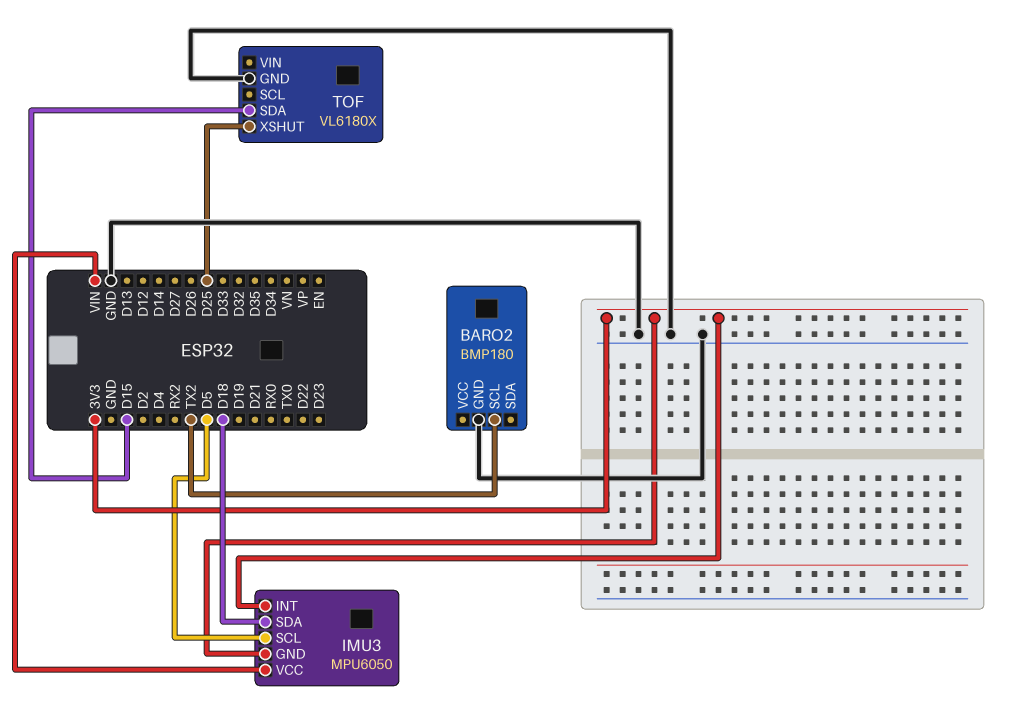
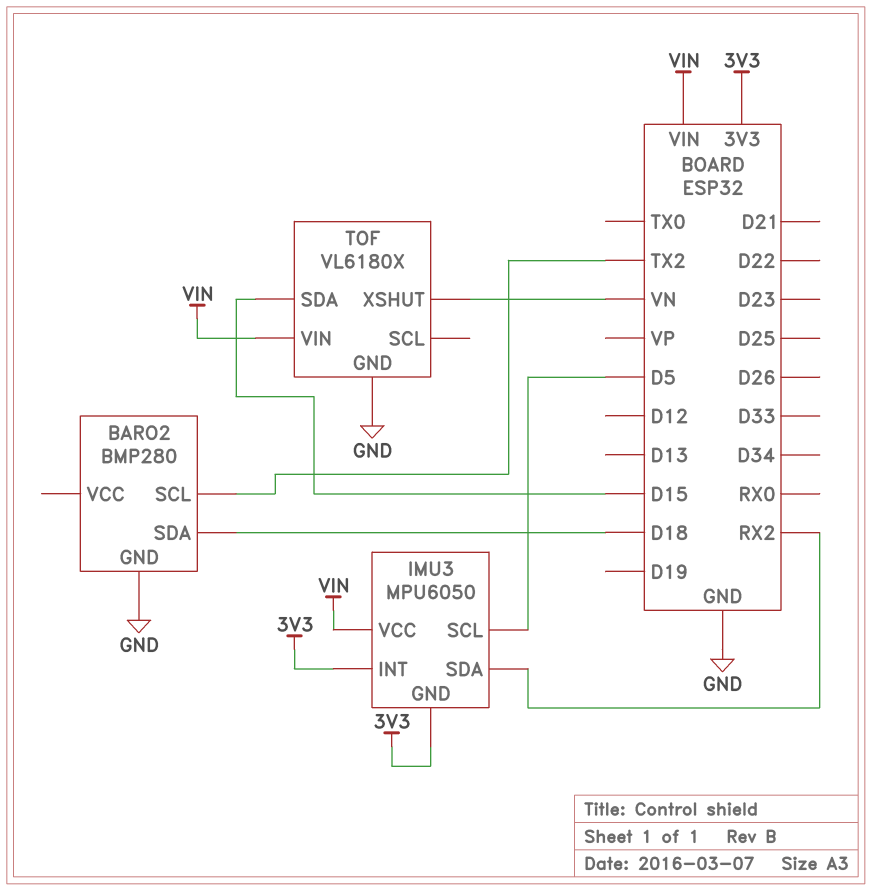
BARO2: BMP180 -> BMP280
BARO2 pin SDA: none -> D18
IMU3 pin SDA: D18 -> RX2
TOF pin VIN: none -> VIN
TOF pin XSHUT: D25 -> VN

